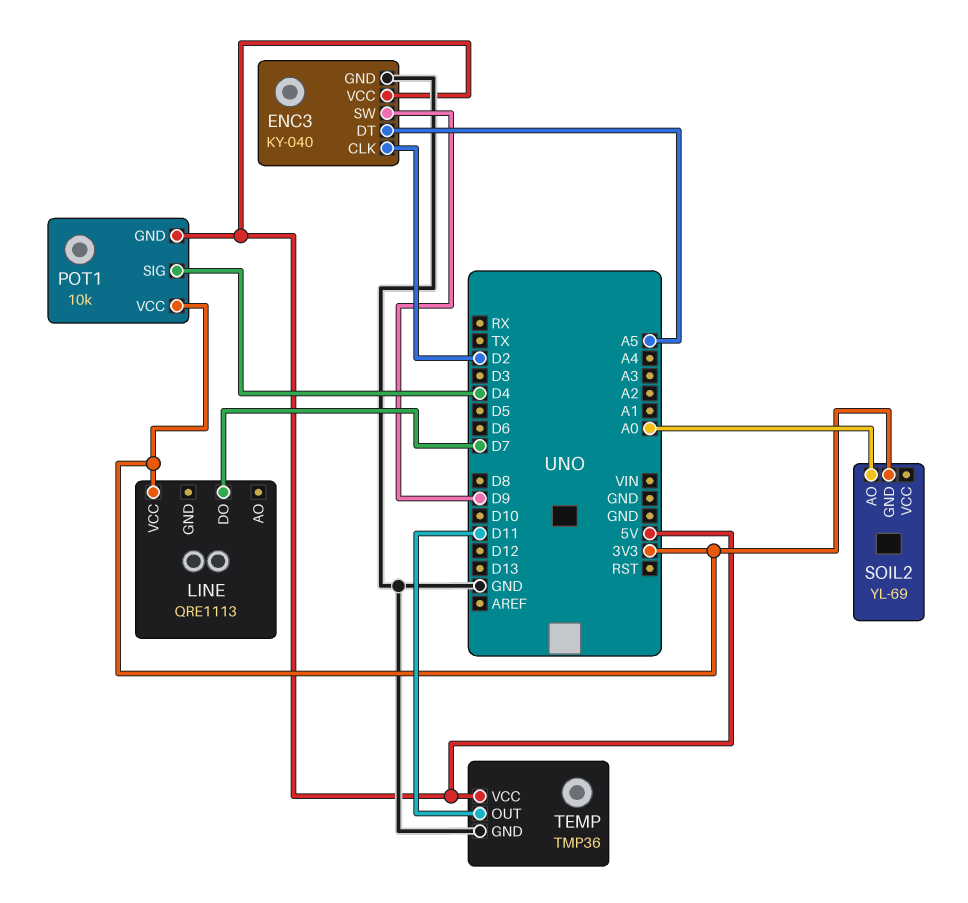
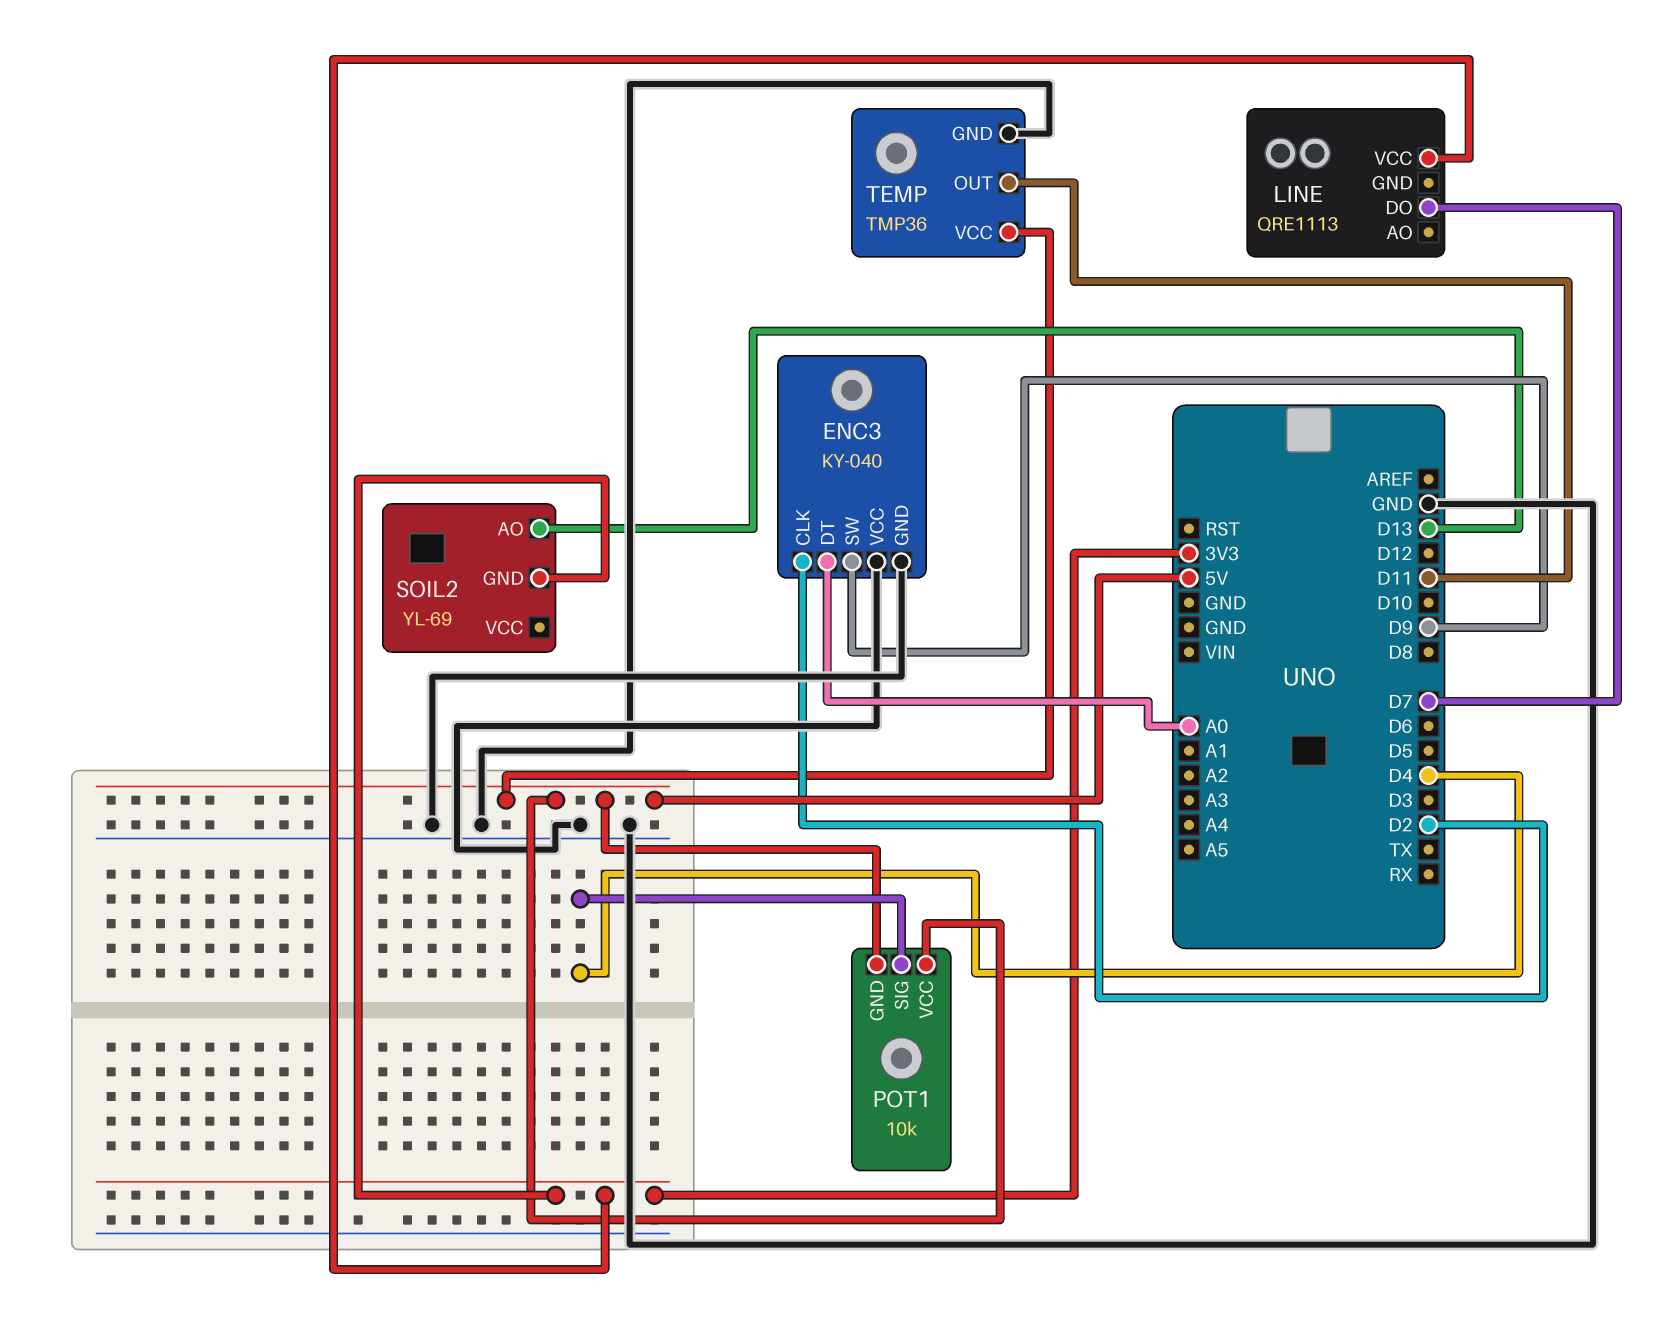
ENC3 pin DT: A5 -> A0
ENC3 pin VCC: 5V -> GND
POT1 pin VCC: 3V3 -> 5V
SOIL2 pin AO: A0 -> D13

